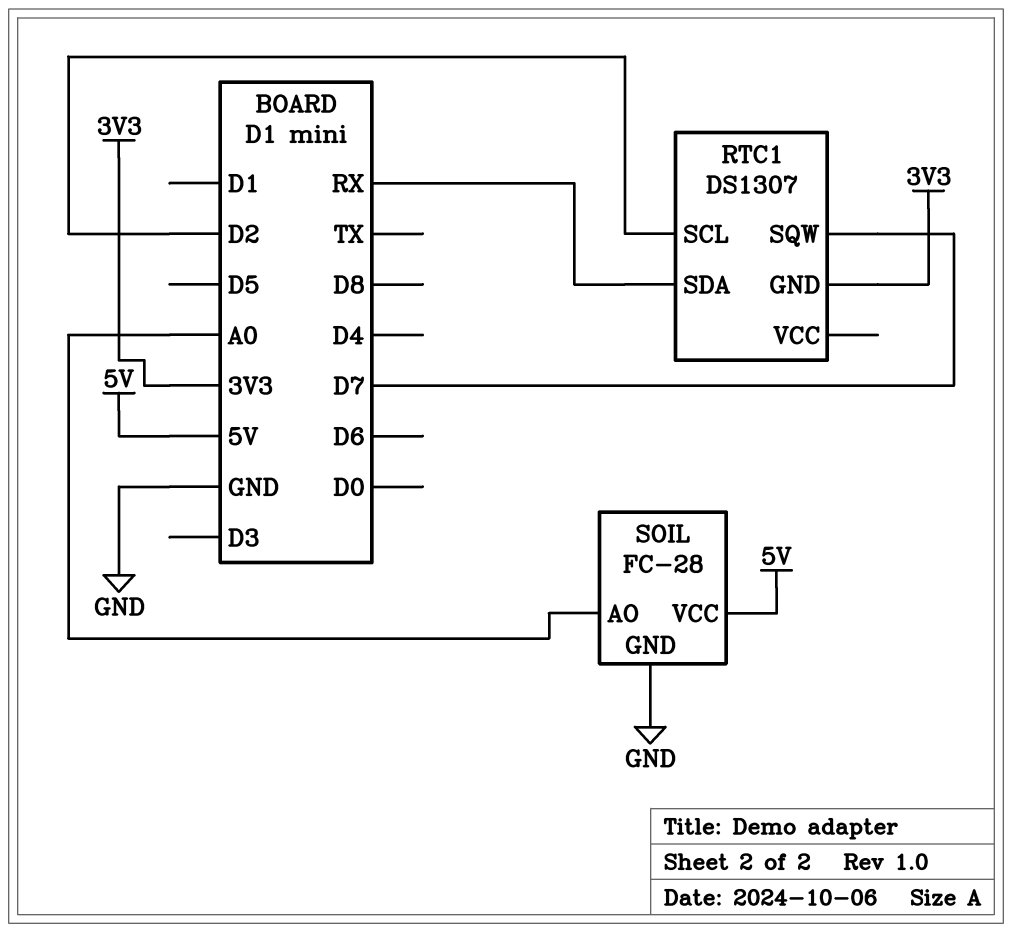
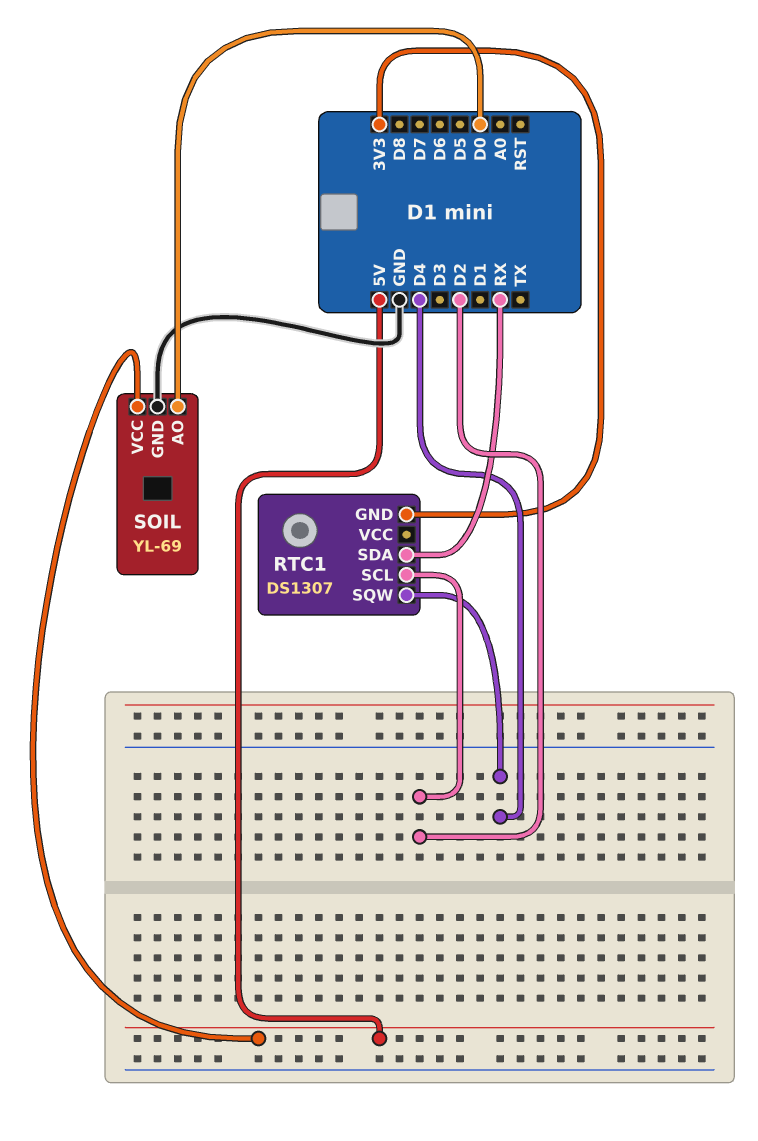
RTC1 pin SQW: D7 -> D4
SOIL: FC-28 -> YL-69
SOIL pin AO: A0 -> D0

